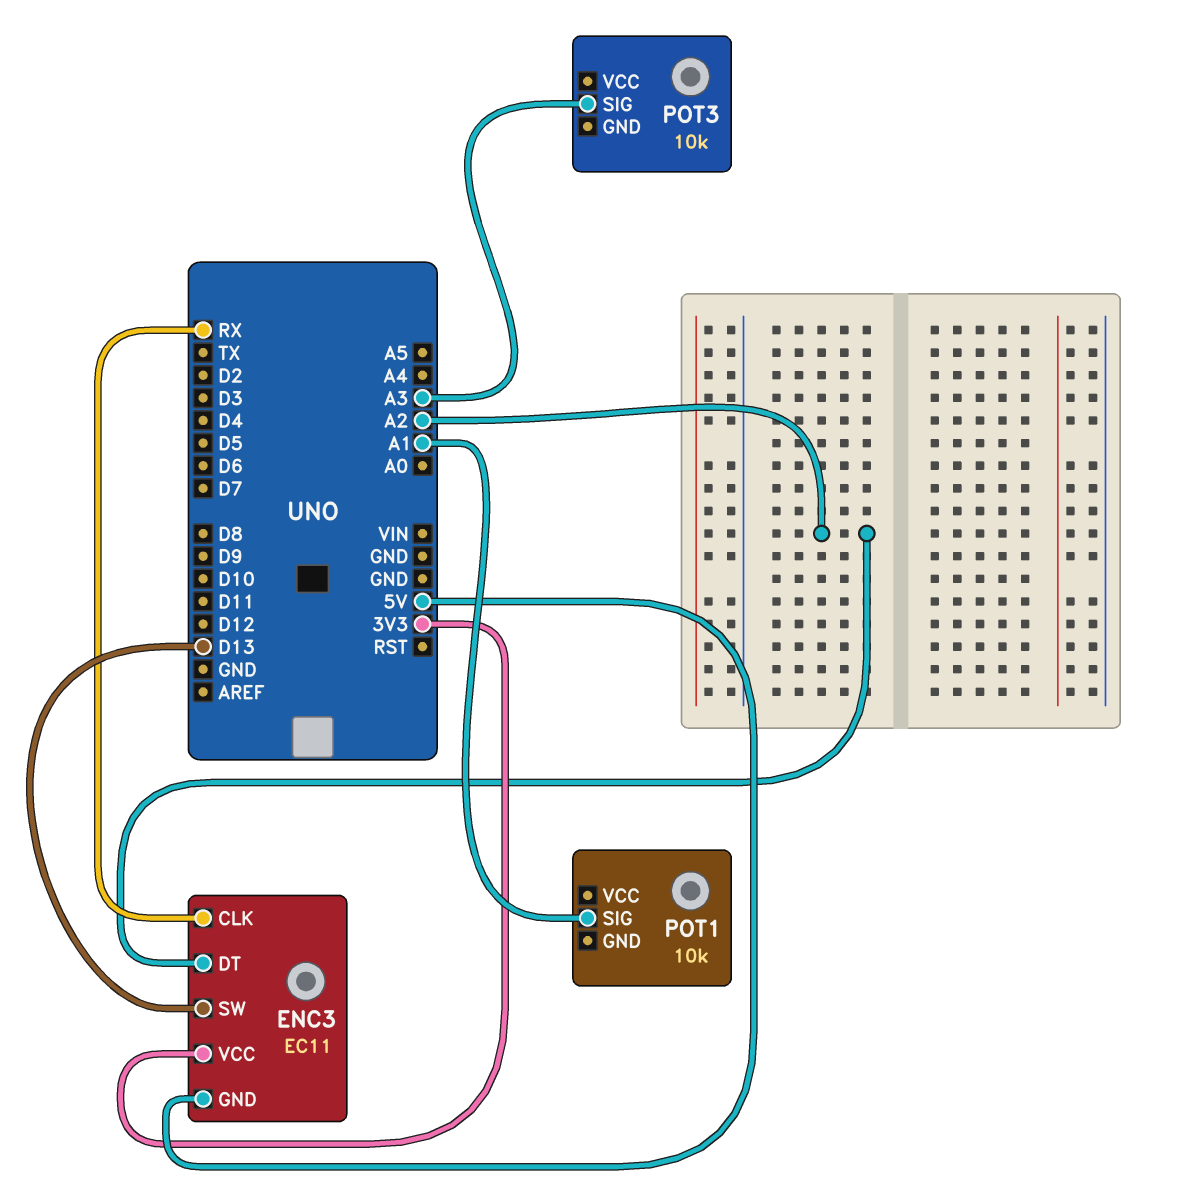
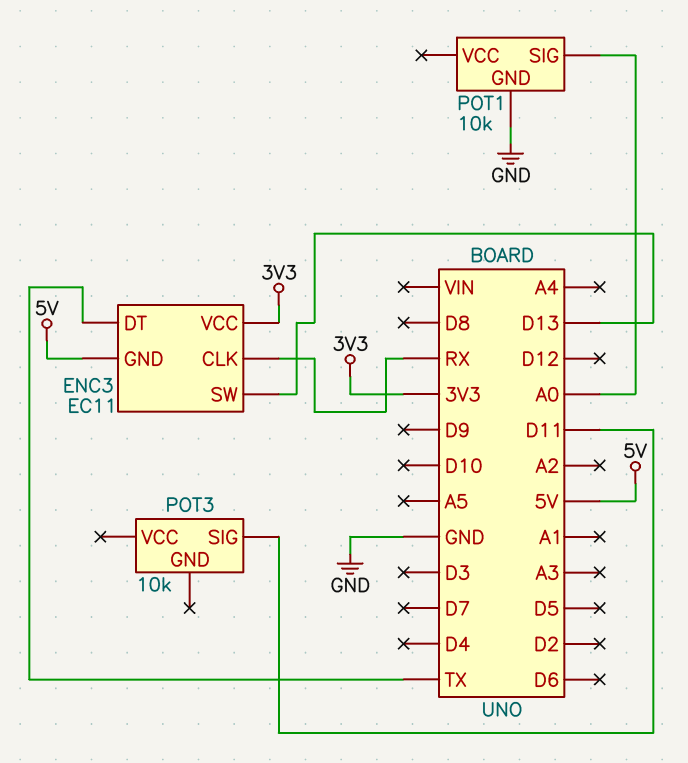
ENC3 pin DT: A2 -> TX
POT1 pin GND: none -> GND
POT1 pin SIG: A1 -> A0
POT3 pin SIG: A3 -> D11

